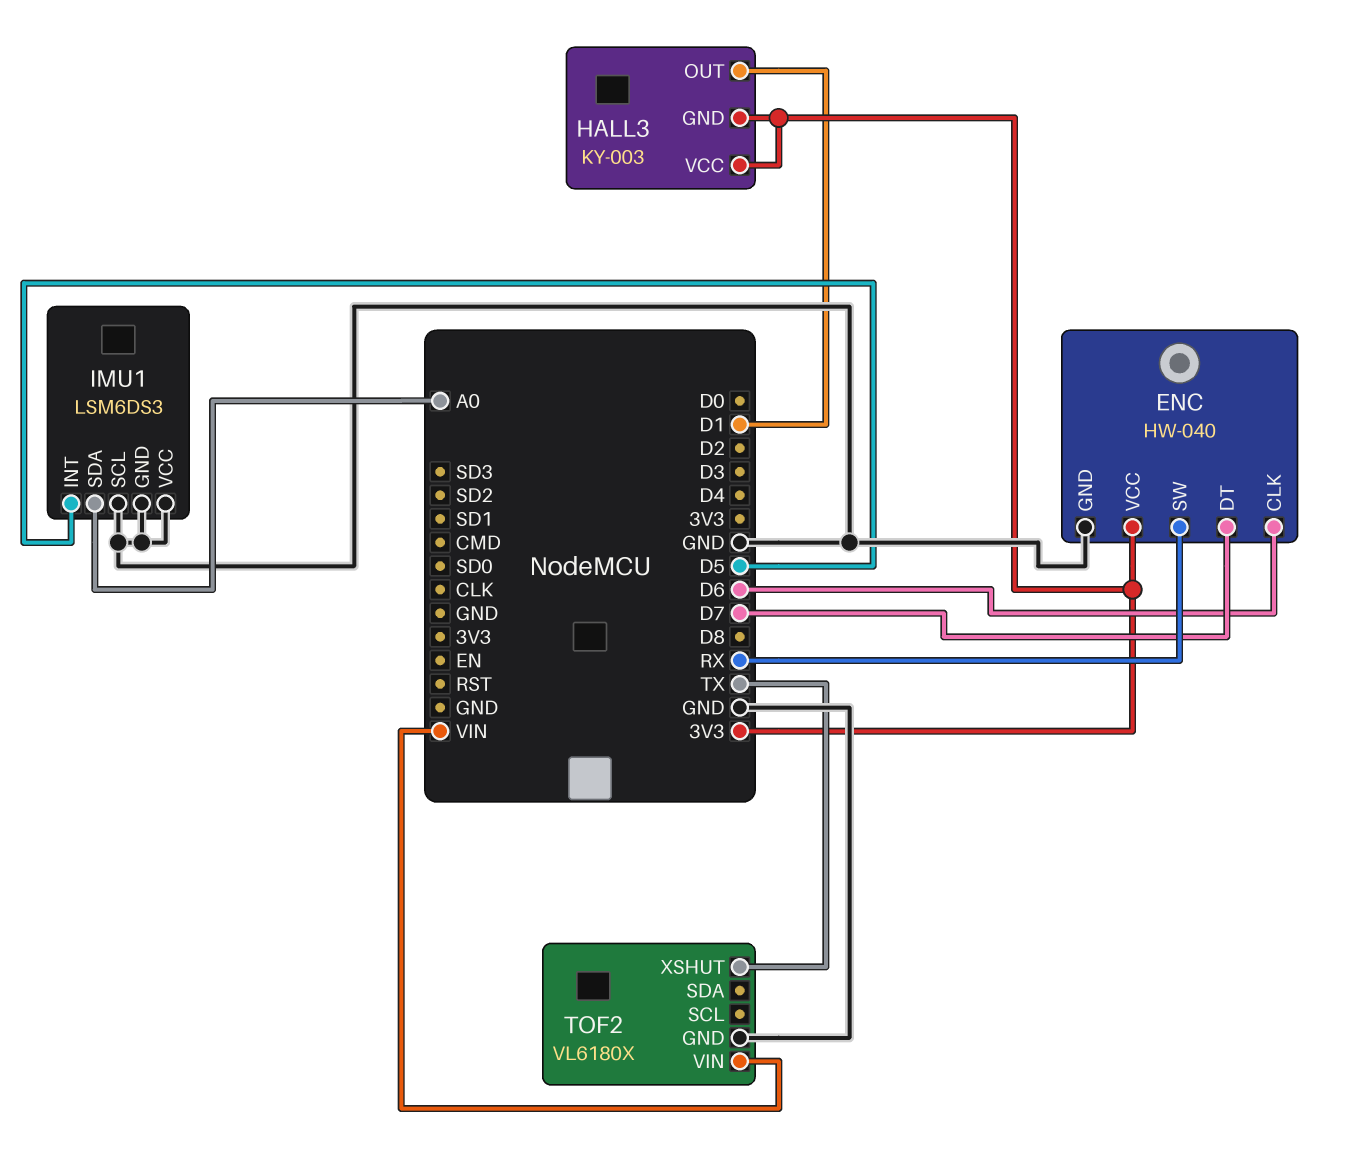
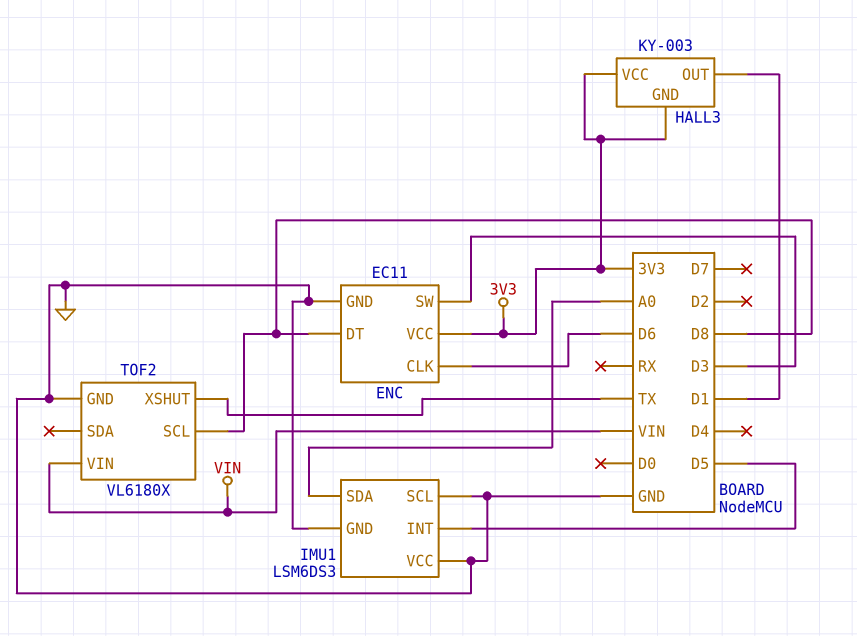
ENC: HW-040 -> EC11
ENC pin DT: D7 -> D8
ENC pin SW: RX -> D3
TOF2 pin SCL: none -> D8

